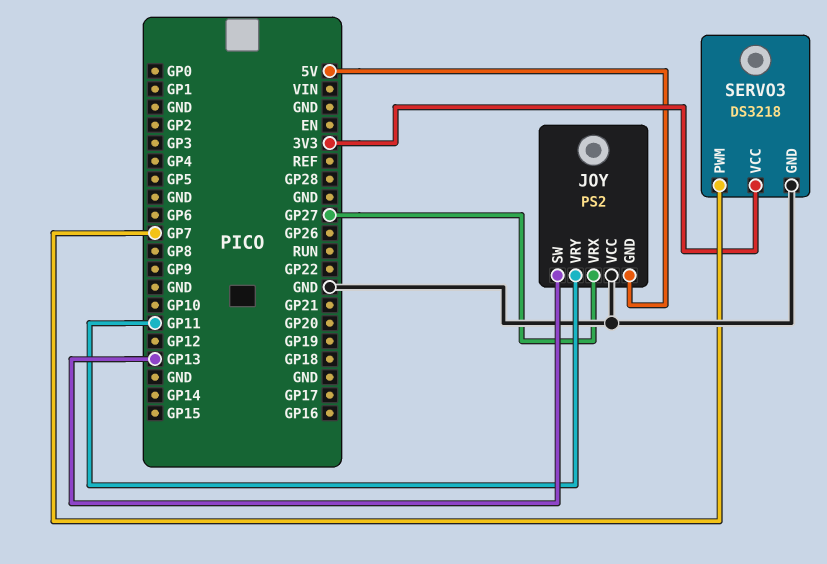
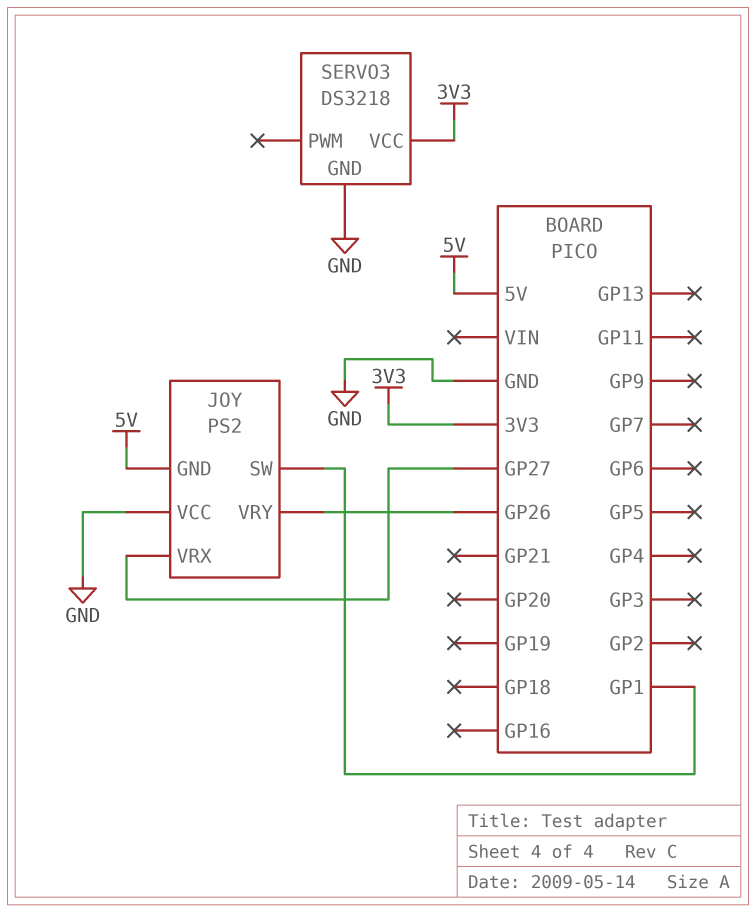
JOY pin SW: GP13 -> GP1
JOY pin VRY: GP11 -> GP26
SERVO3 pin PWM: GP7 -> none

